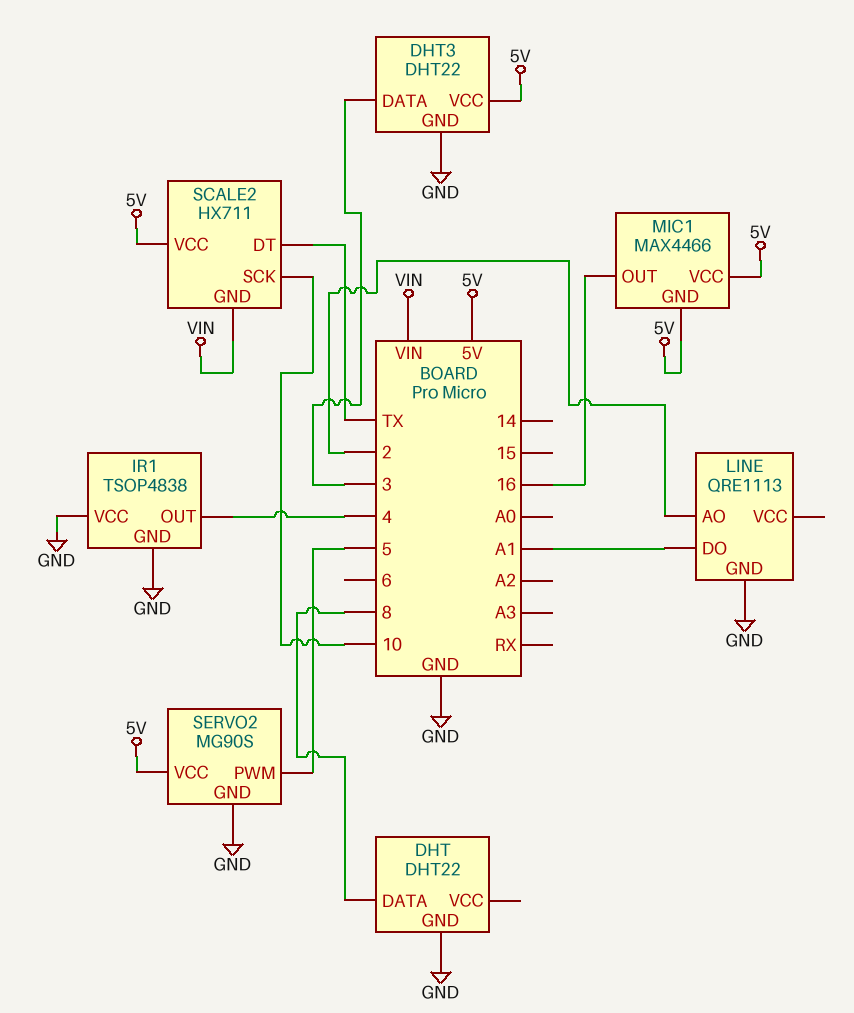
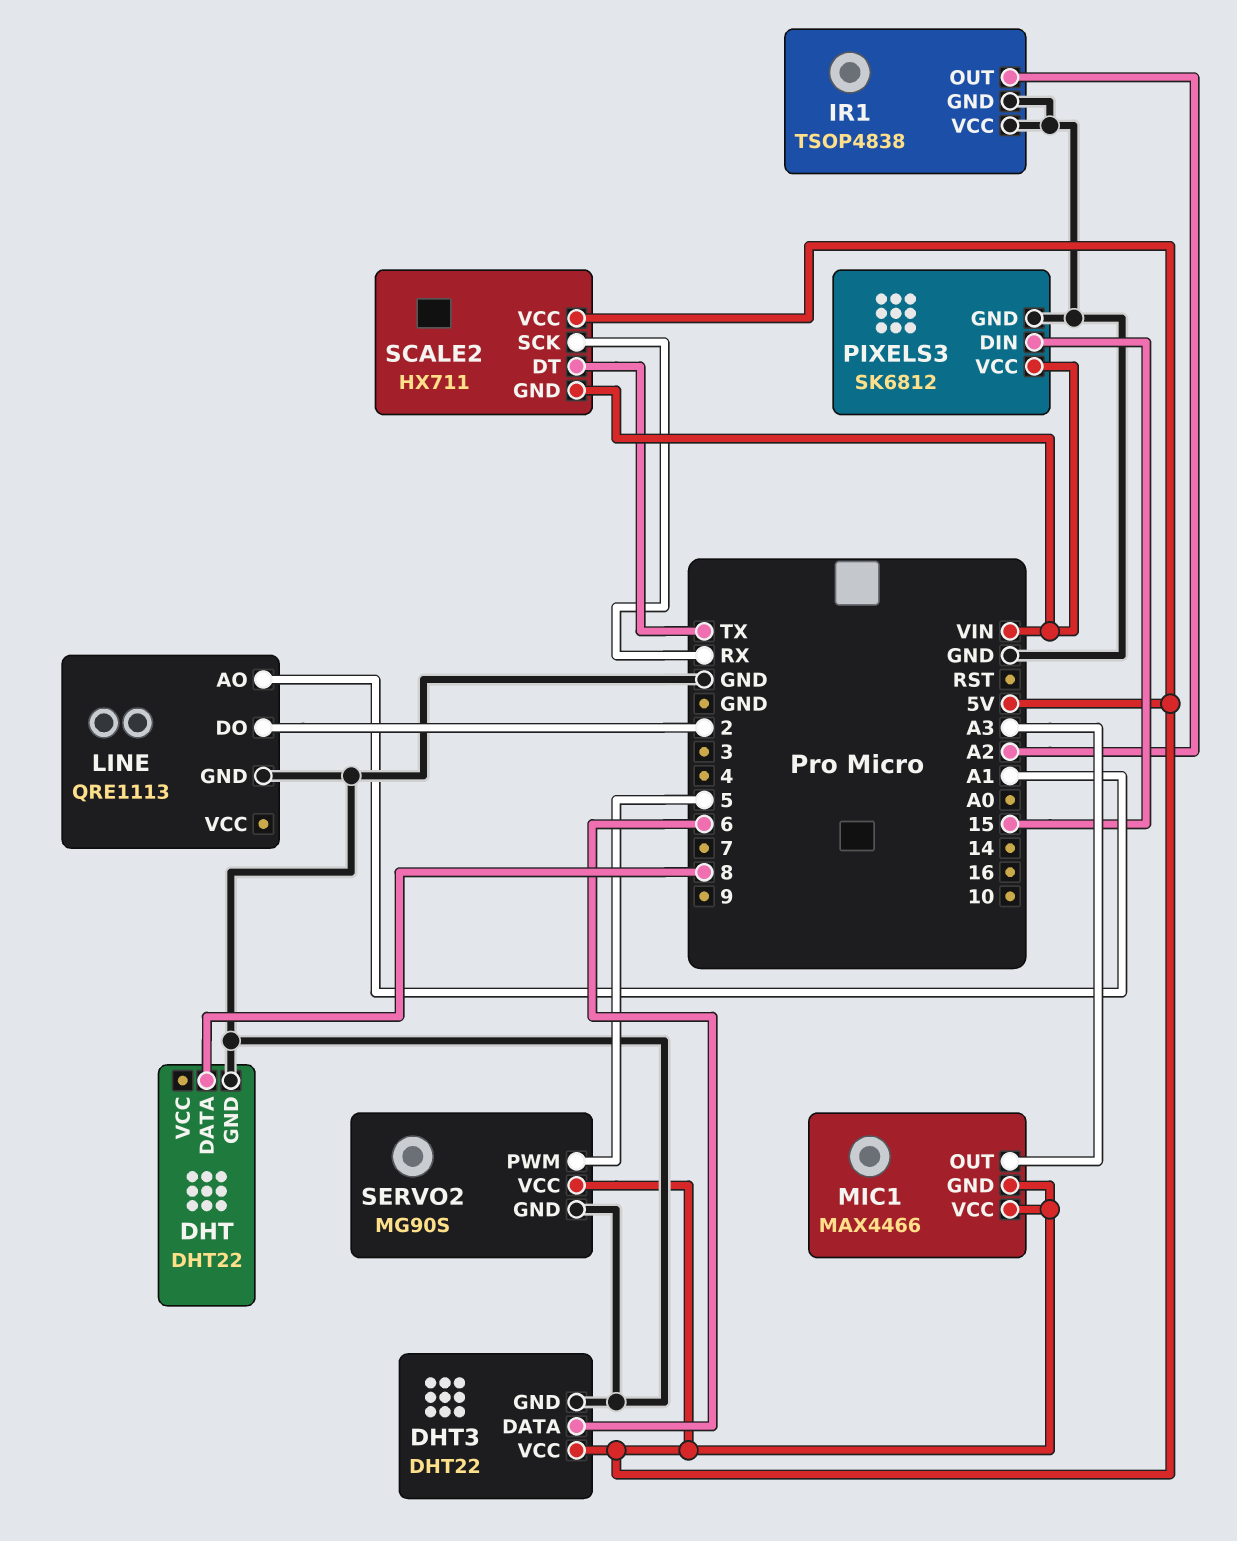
DHT3 pin DATA: 3 -> 6
IR1 pin OUT: 4 -> A2
LINE pin AO: 2 -> A1
LINE pin DO: A1 -> 2
MIC1 pin OUT: 16 -> A3
PIXELS3: none -> SK6812
PIXELS3 pin DIN: none -> 15
PIXELS3 pin GND: none -> GND
PIXELS3 pin VCC: none -> VIN
SCALE2 pin SCK: 10 -> RX

